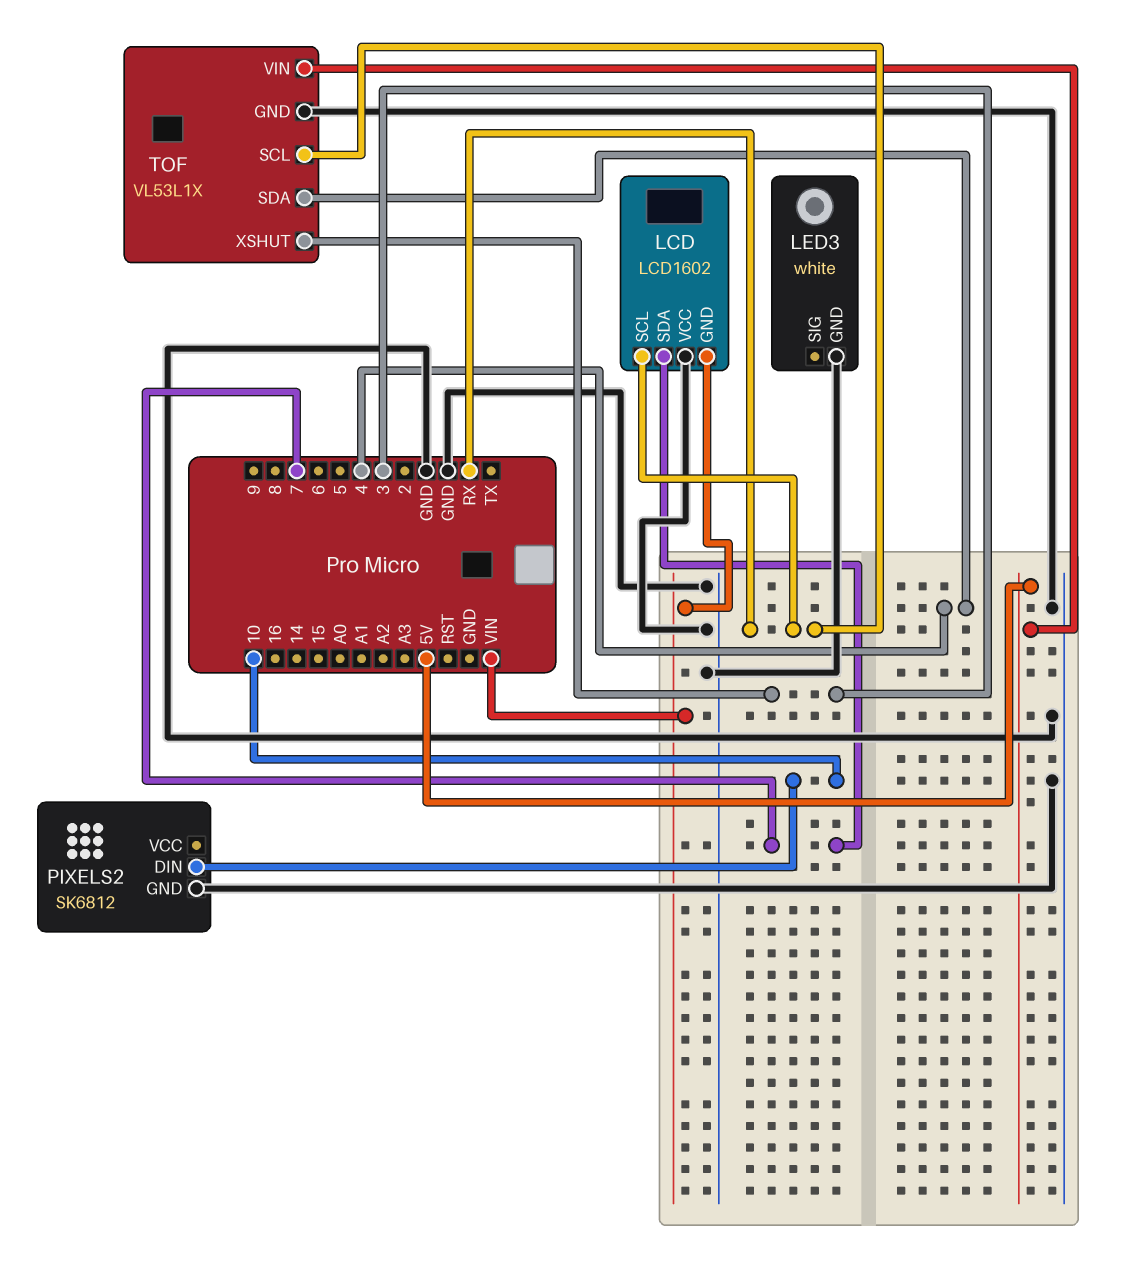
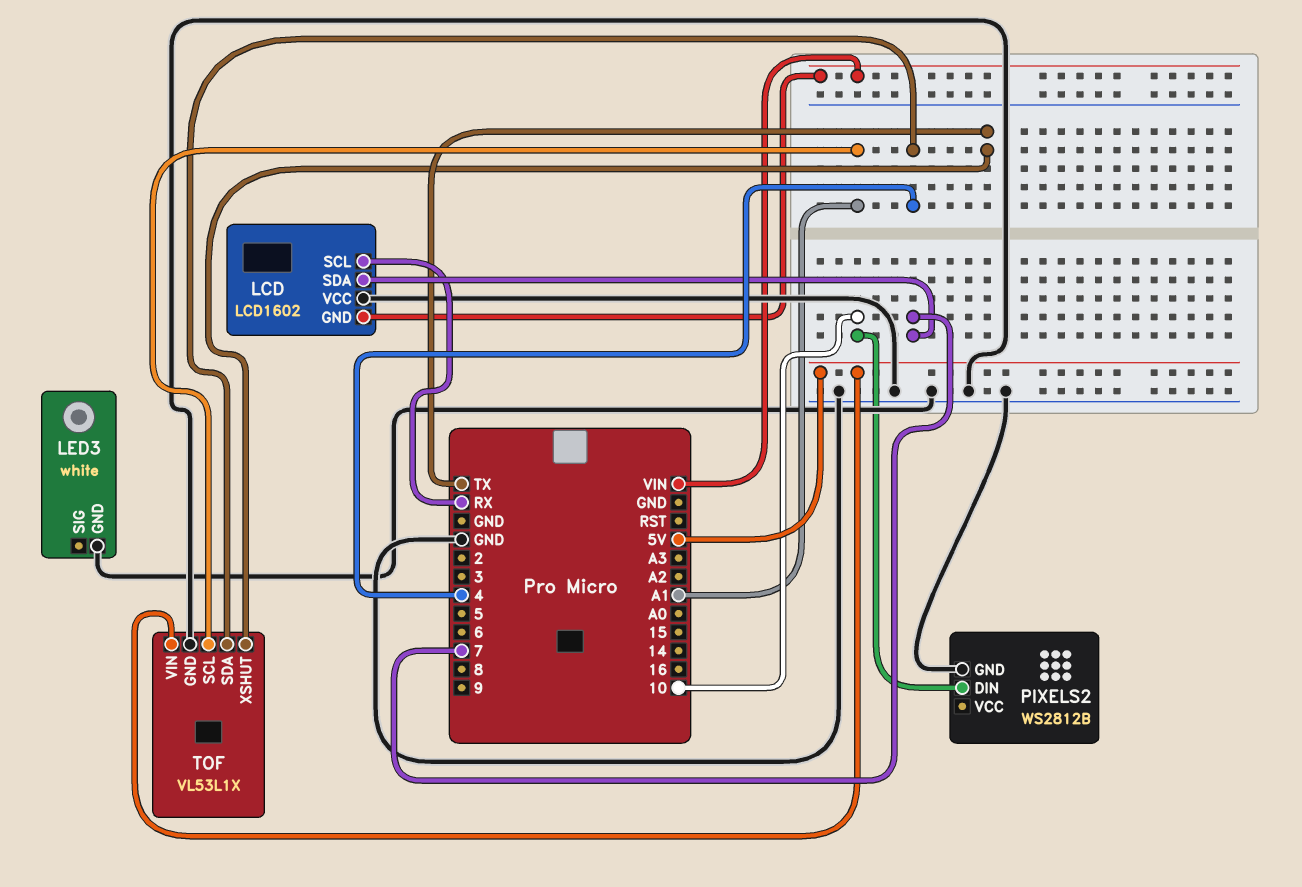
PIXELS2: SK6812 -> WS2812B
TOF pin SCL: RX -> A1
TOF pin XSHUT: 3 -> TX

